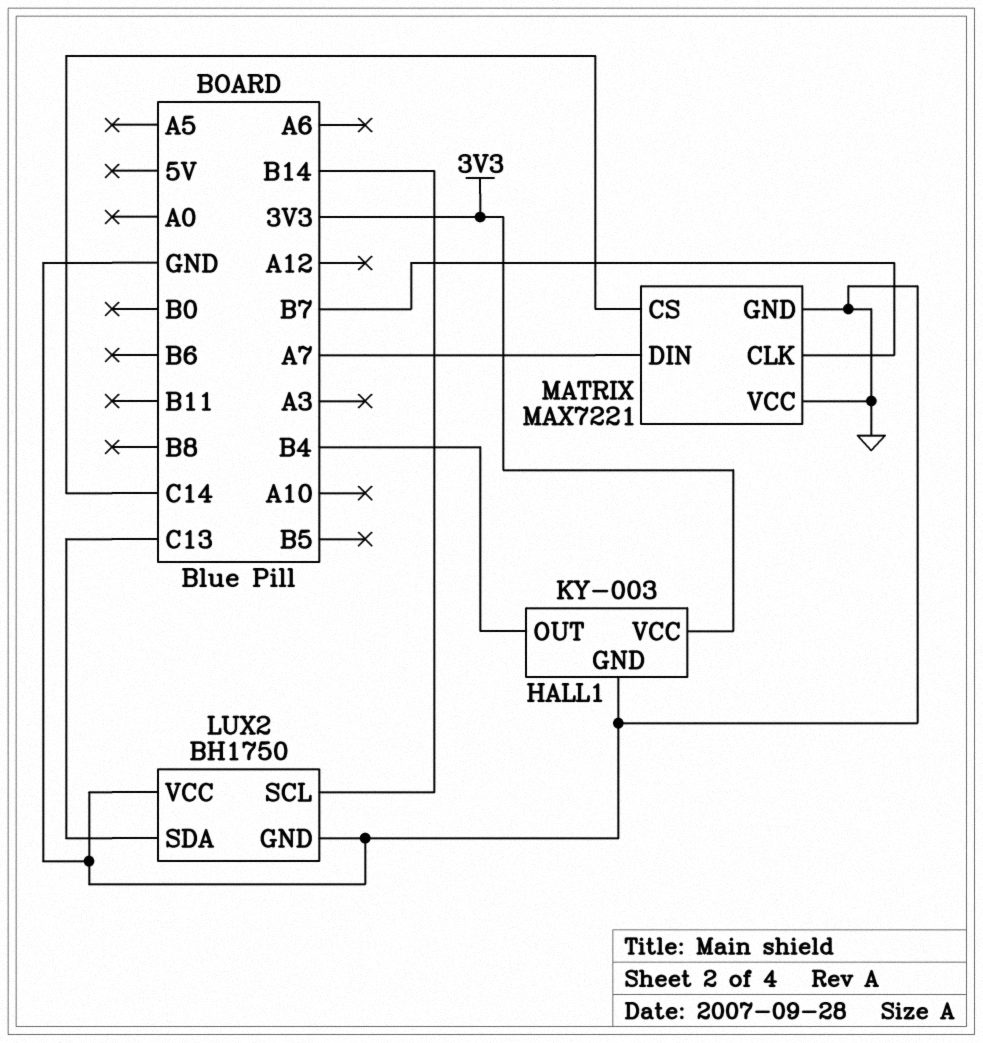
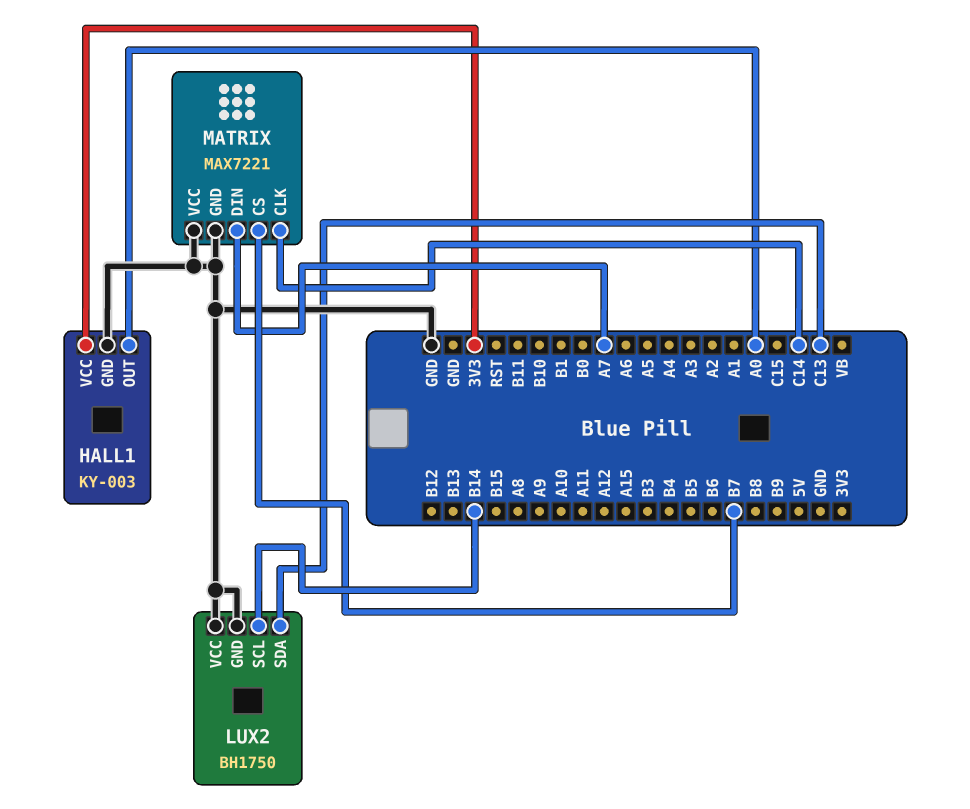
HALL1 pin OUT: B4 -> A0
MATRIX pin CLK: B7 -> C14
MATRIX pin CS: C14 -> B7

